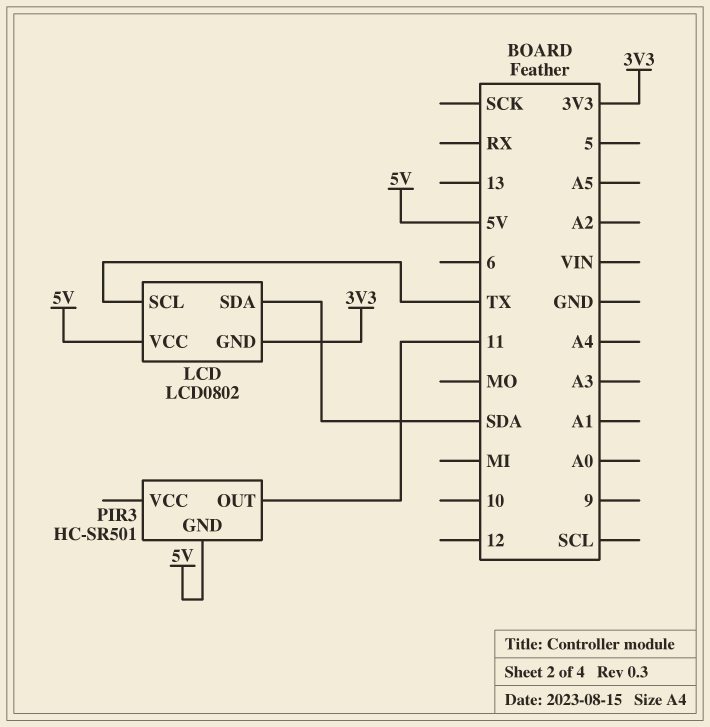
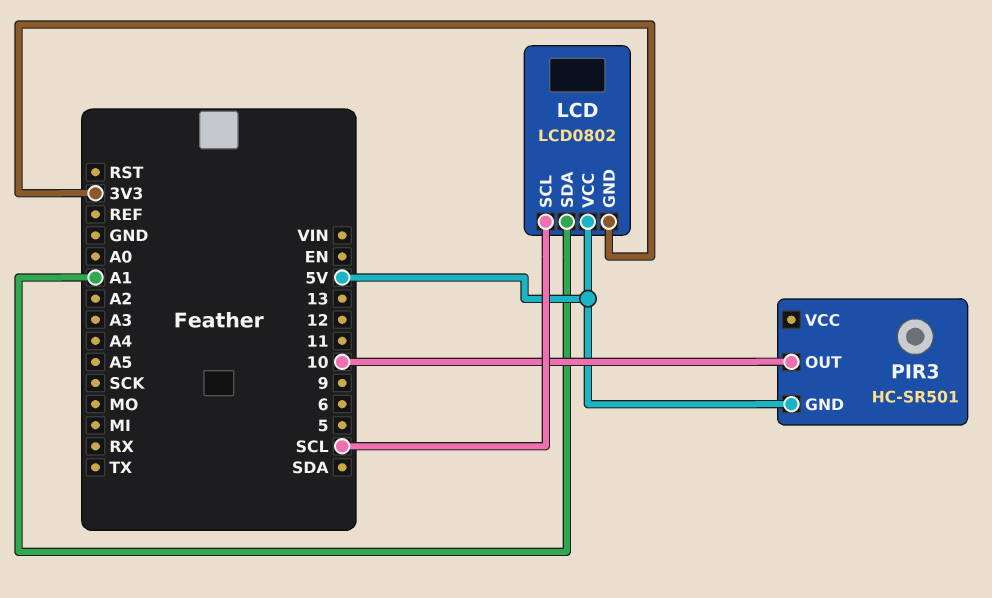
LCD pin SCL: TX -> SCL
LCD pin SDA: SDA -> A1
PIR3 pin OUT: 11 -> 10

